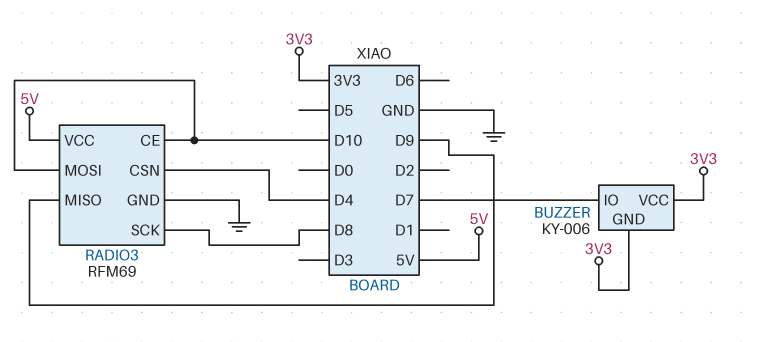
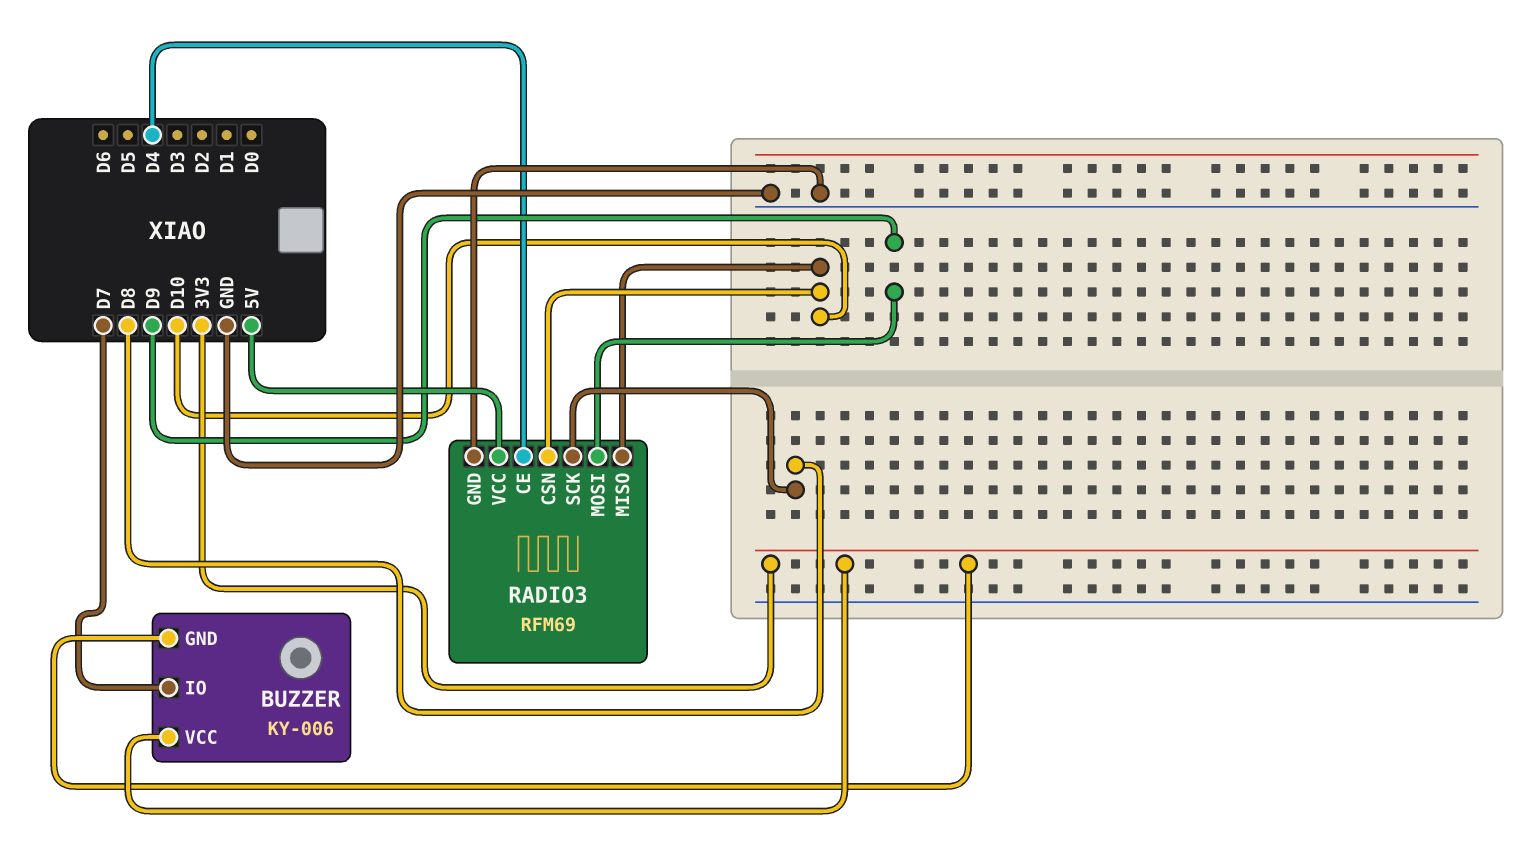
RADIO3 pin CE: D10 -> D4
RADIO3 pin CSN: D4 -> D10
RADIO3 pin MISO: D9 -> D10
RADIO3 pin MOSI: D10 -> D9

